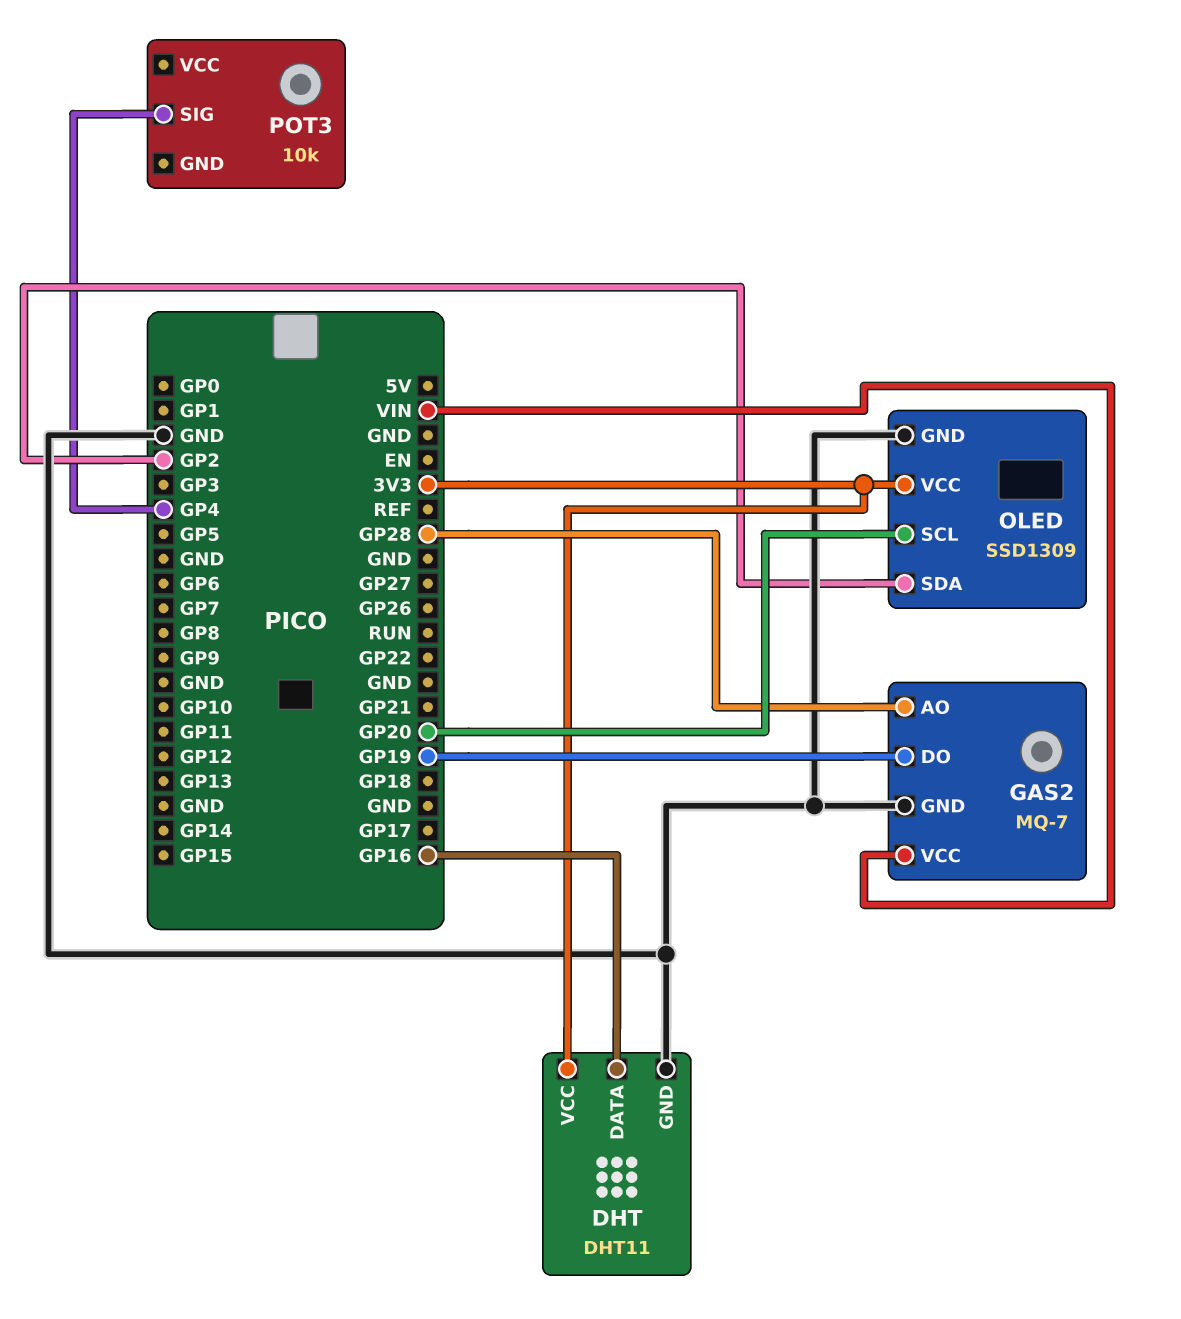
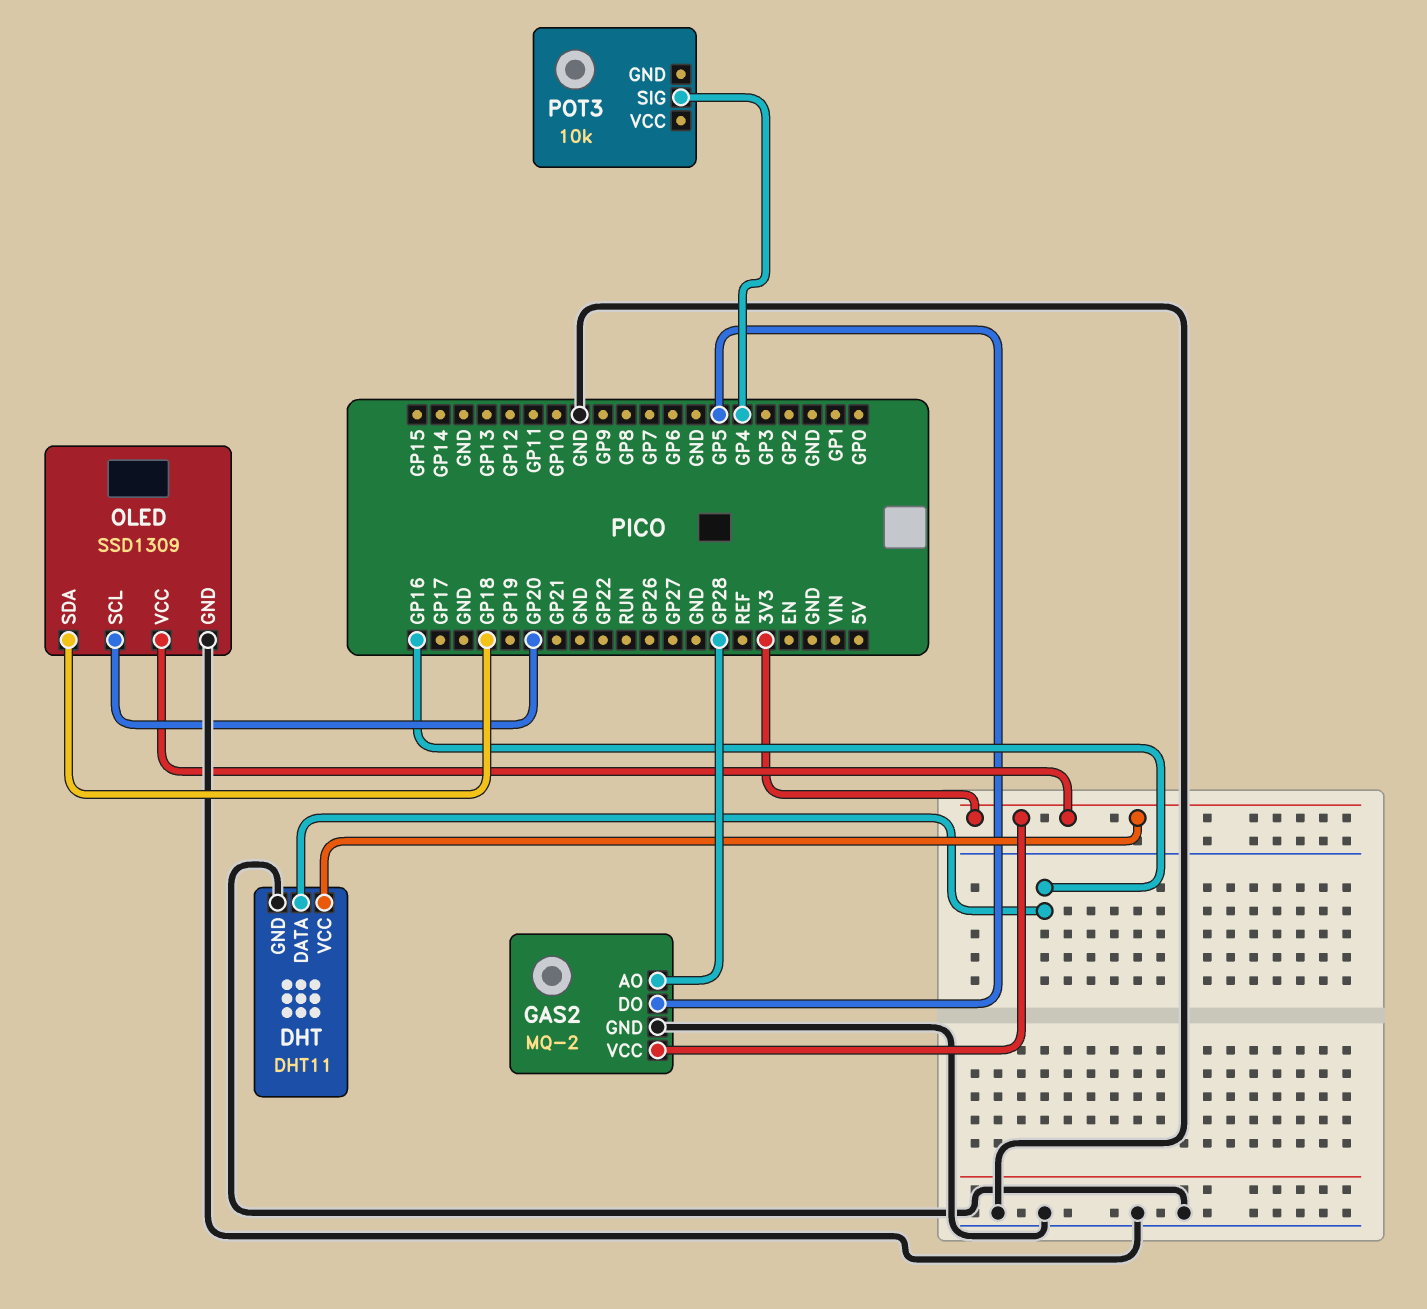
GAS2: MQ-7 -> MQ-2
GAS2 pin DO: GP19 -> GP5
GAS2 pin VCC: VIN -> 3V3
OLED pin SDA: GP2 -> GP18

